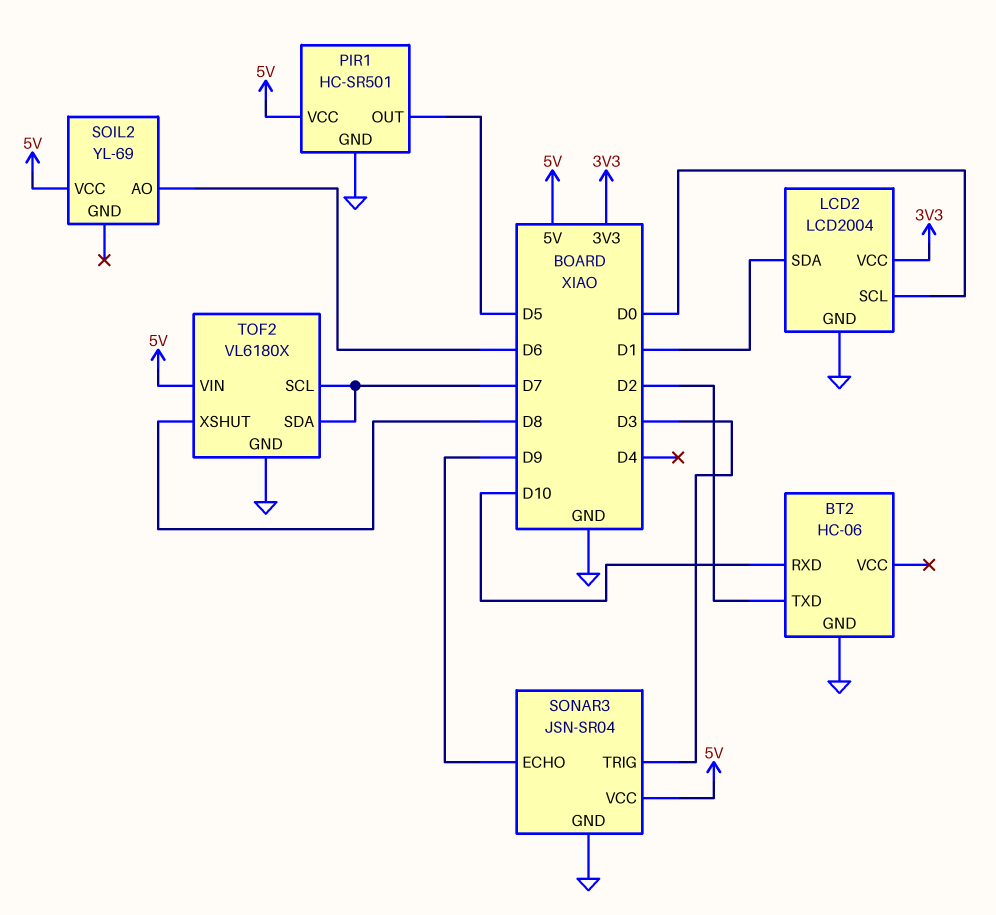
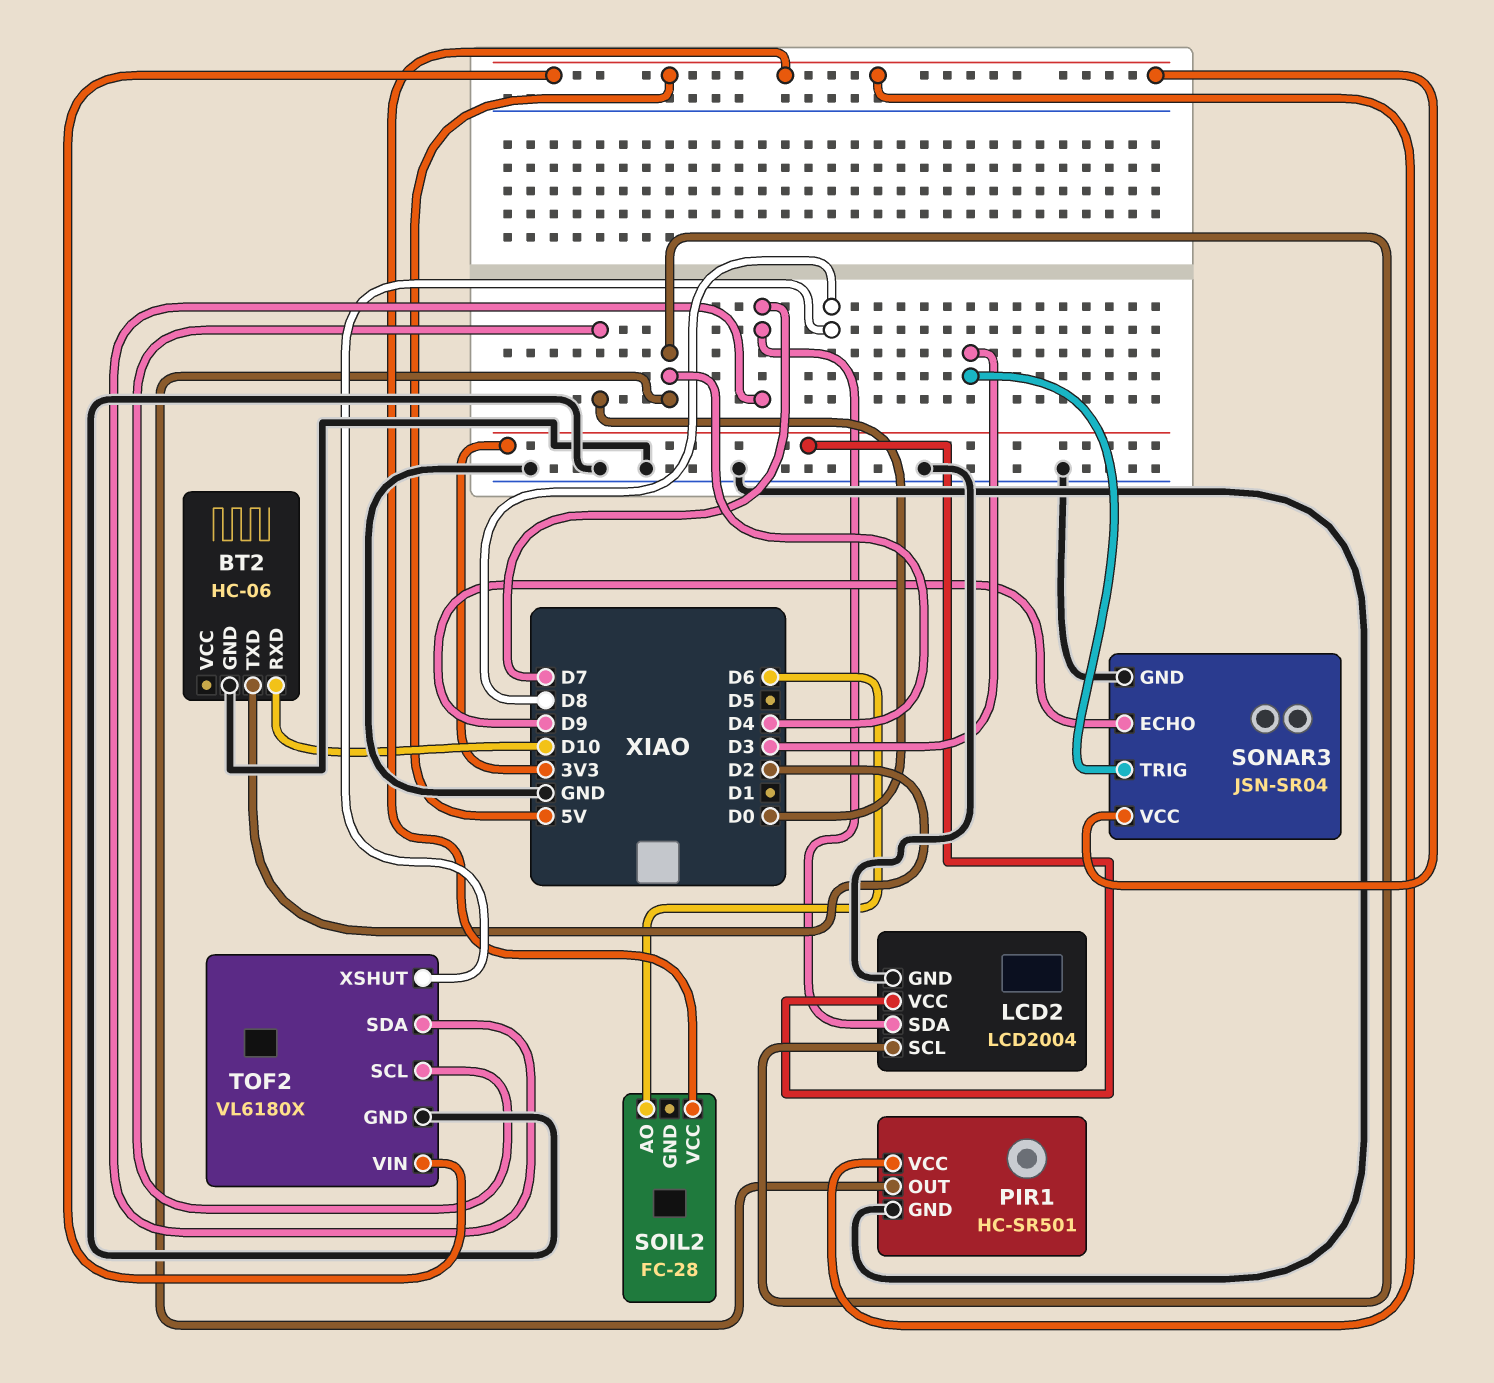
LCD2 pin SCL: D0 -> D4
LCD2 pin SDA: D1 -> D7
PIR1 pin OUT: D5 -> D4
SOIL2: YL-69 -> FC-28
TOF2 pin SCL: D7 -> D0

